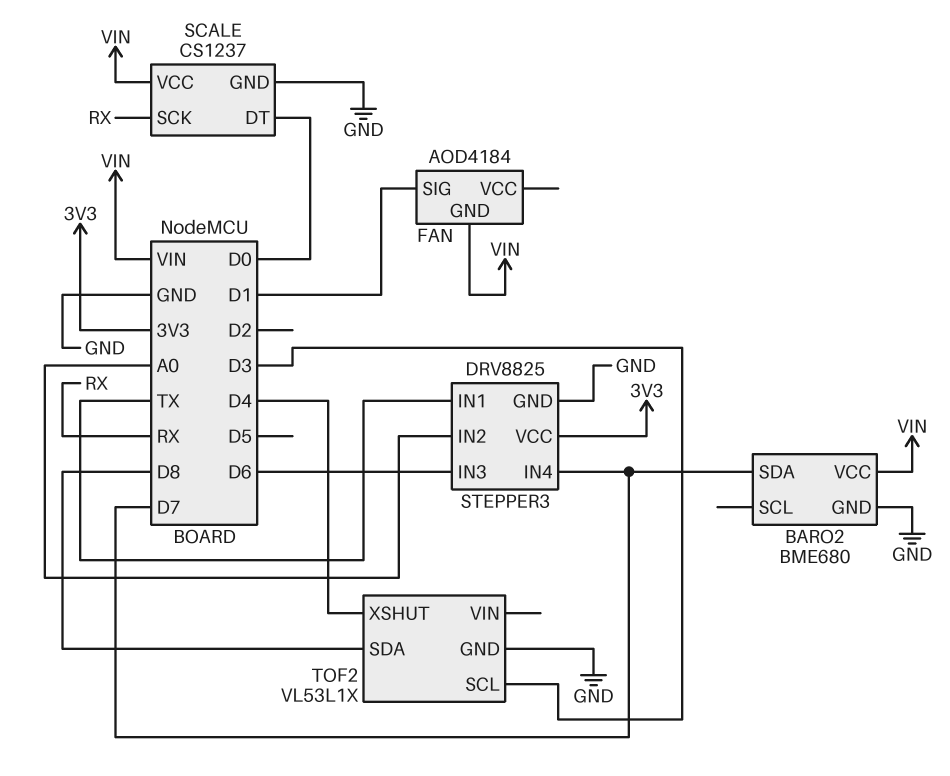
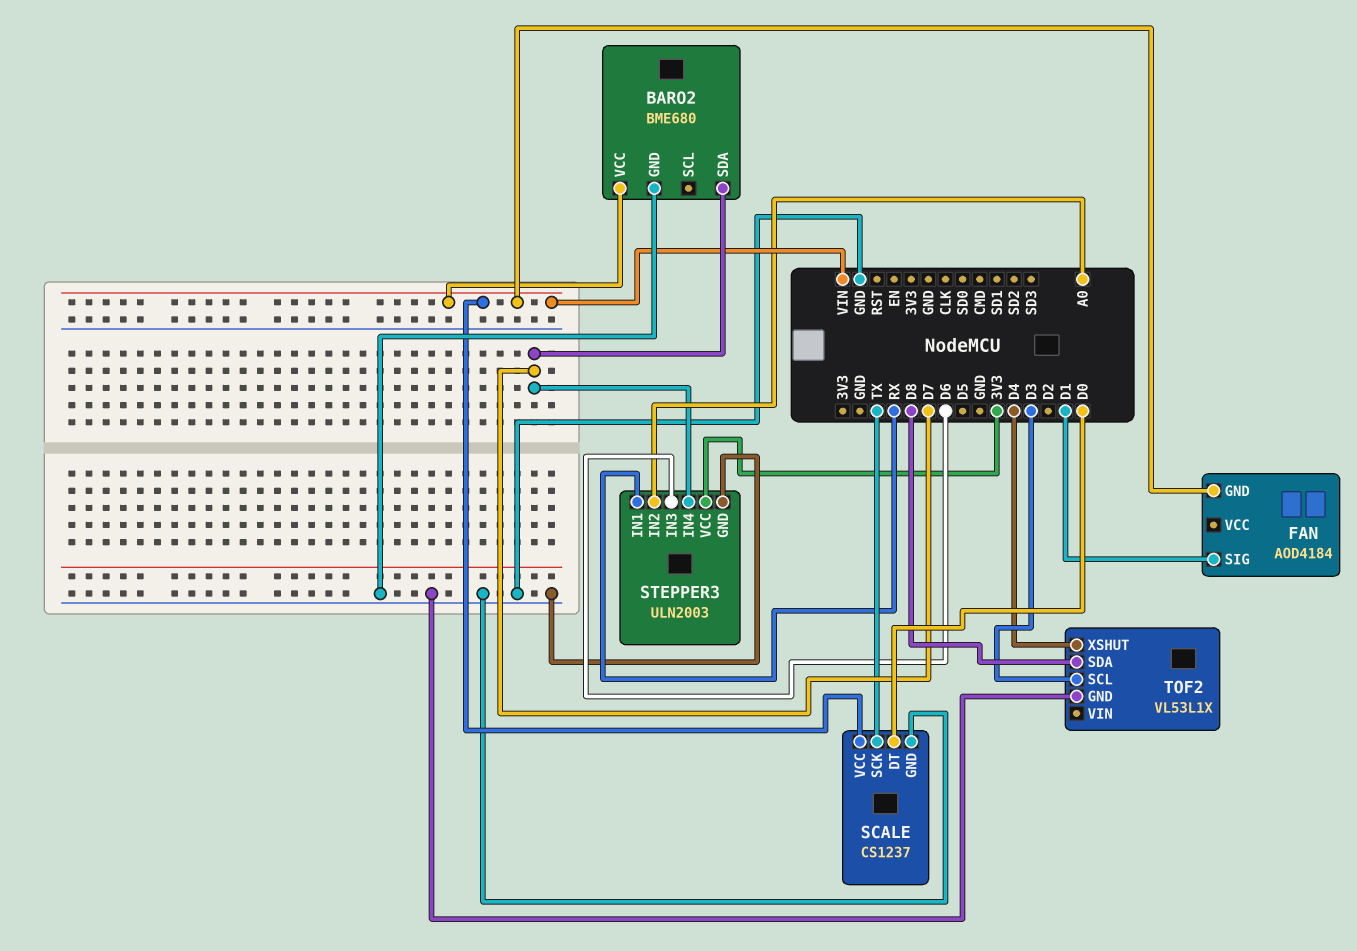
SCALE pin SCK: RX -> TX
STEPPER3: DRV8825 -> ULN2003
STEPPER3 pin IN1: TX -> RX

